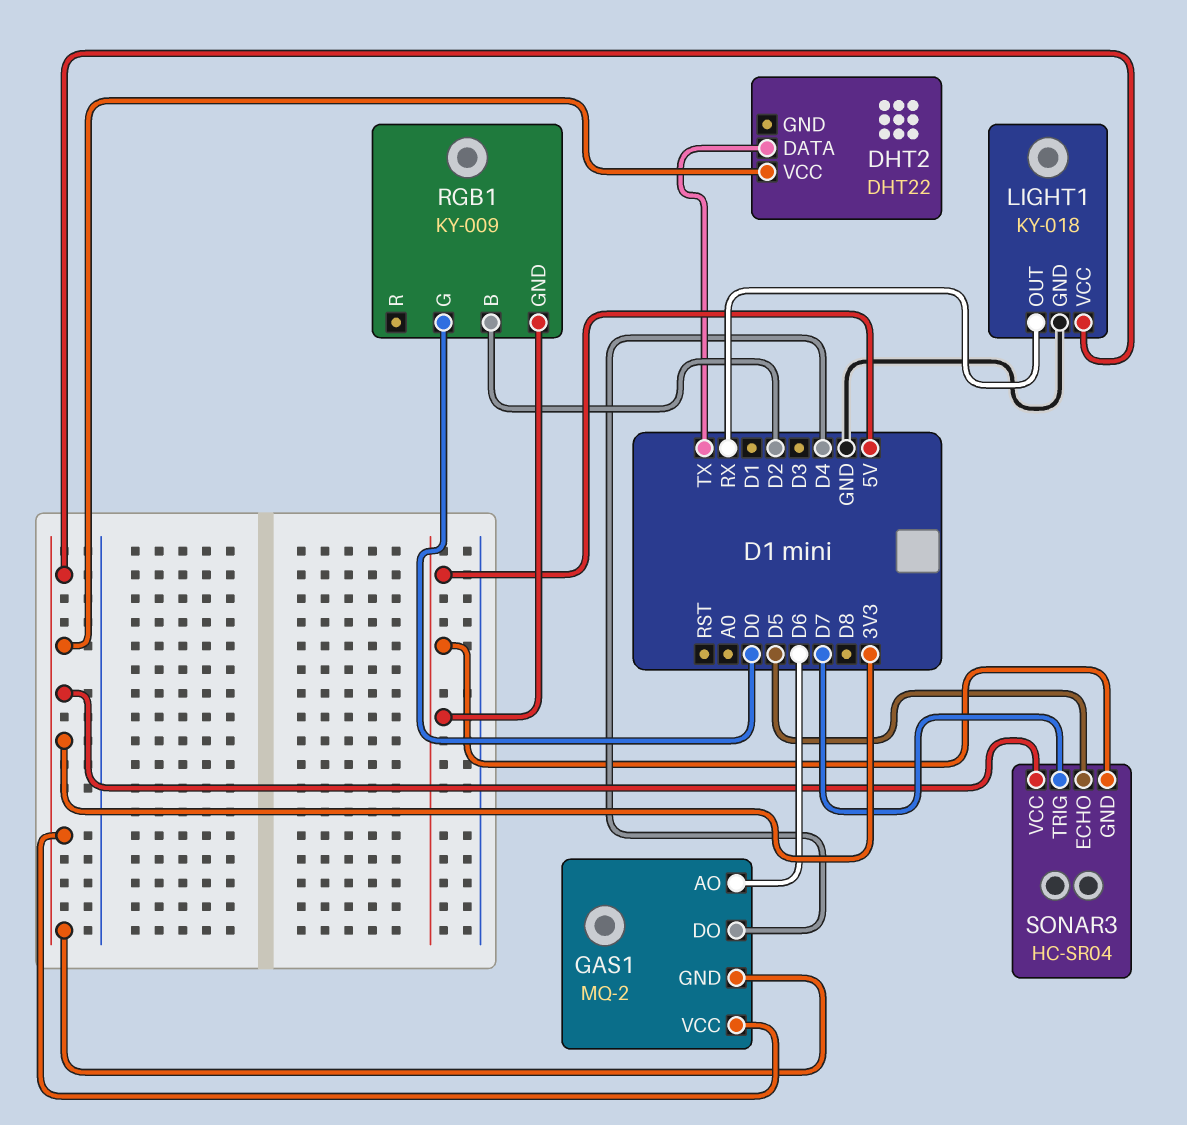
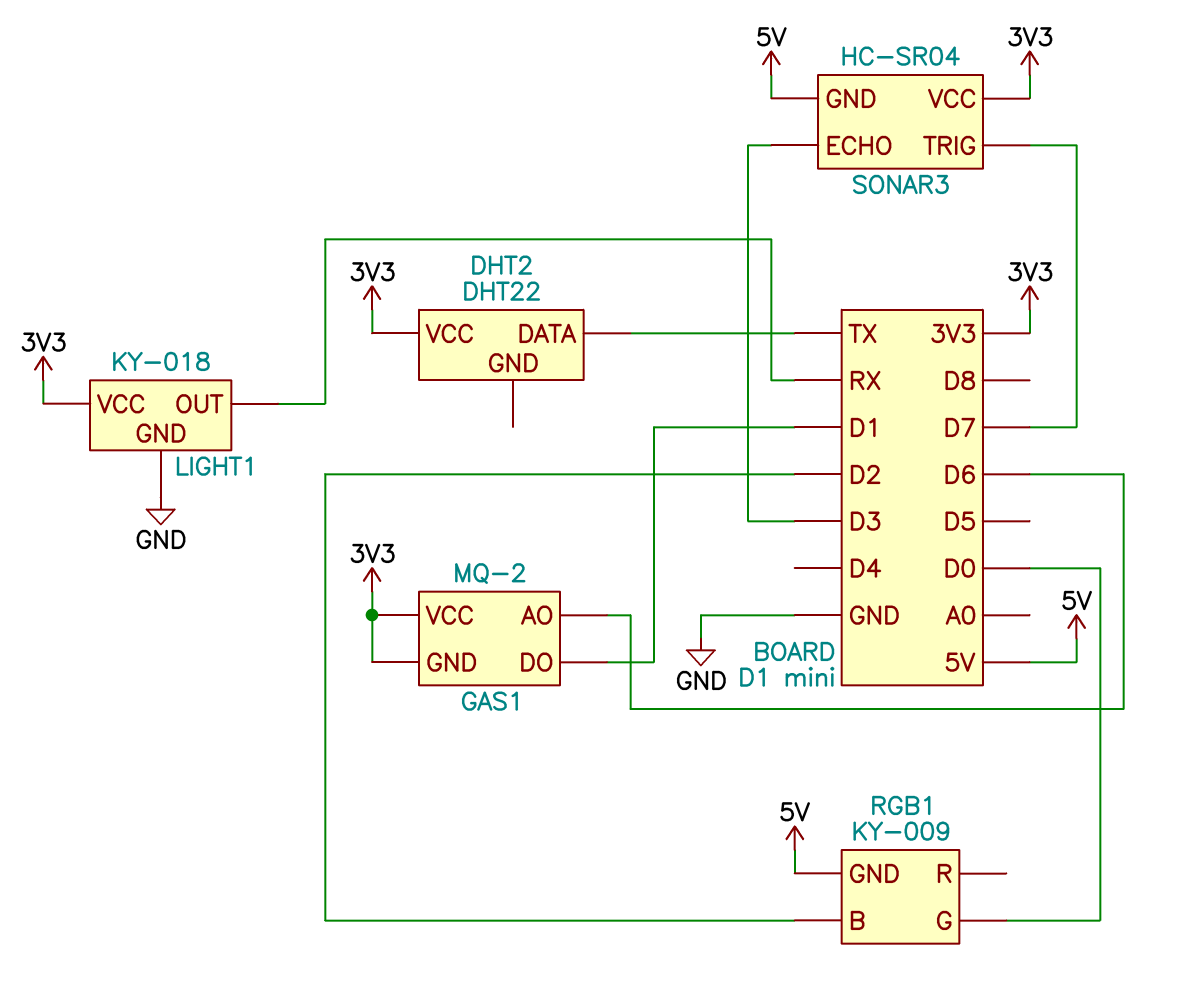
GAS1 pin DO: D4 -> D1
SONAR3 pin ECHO: D5 -> D3

